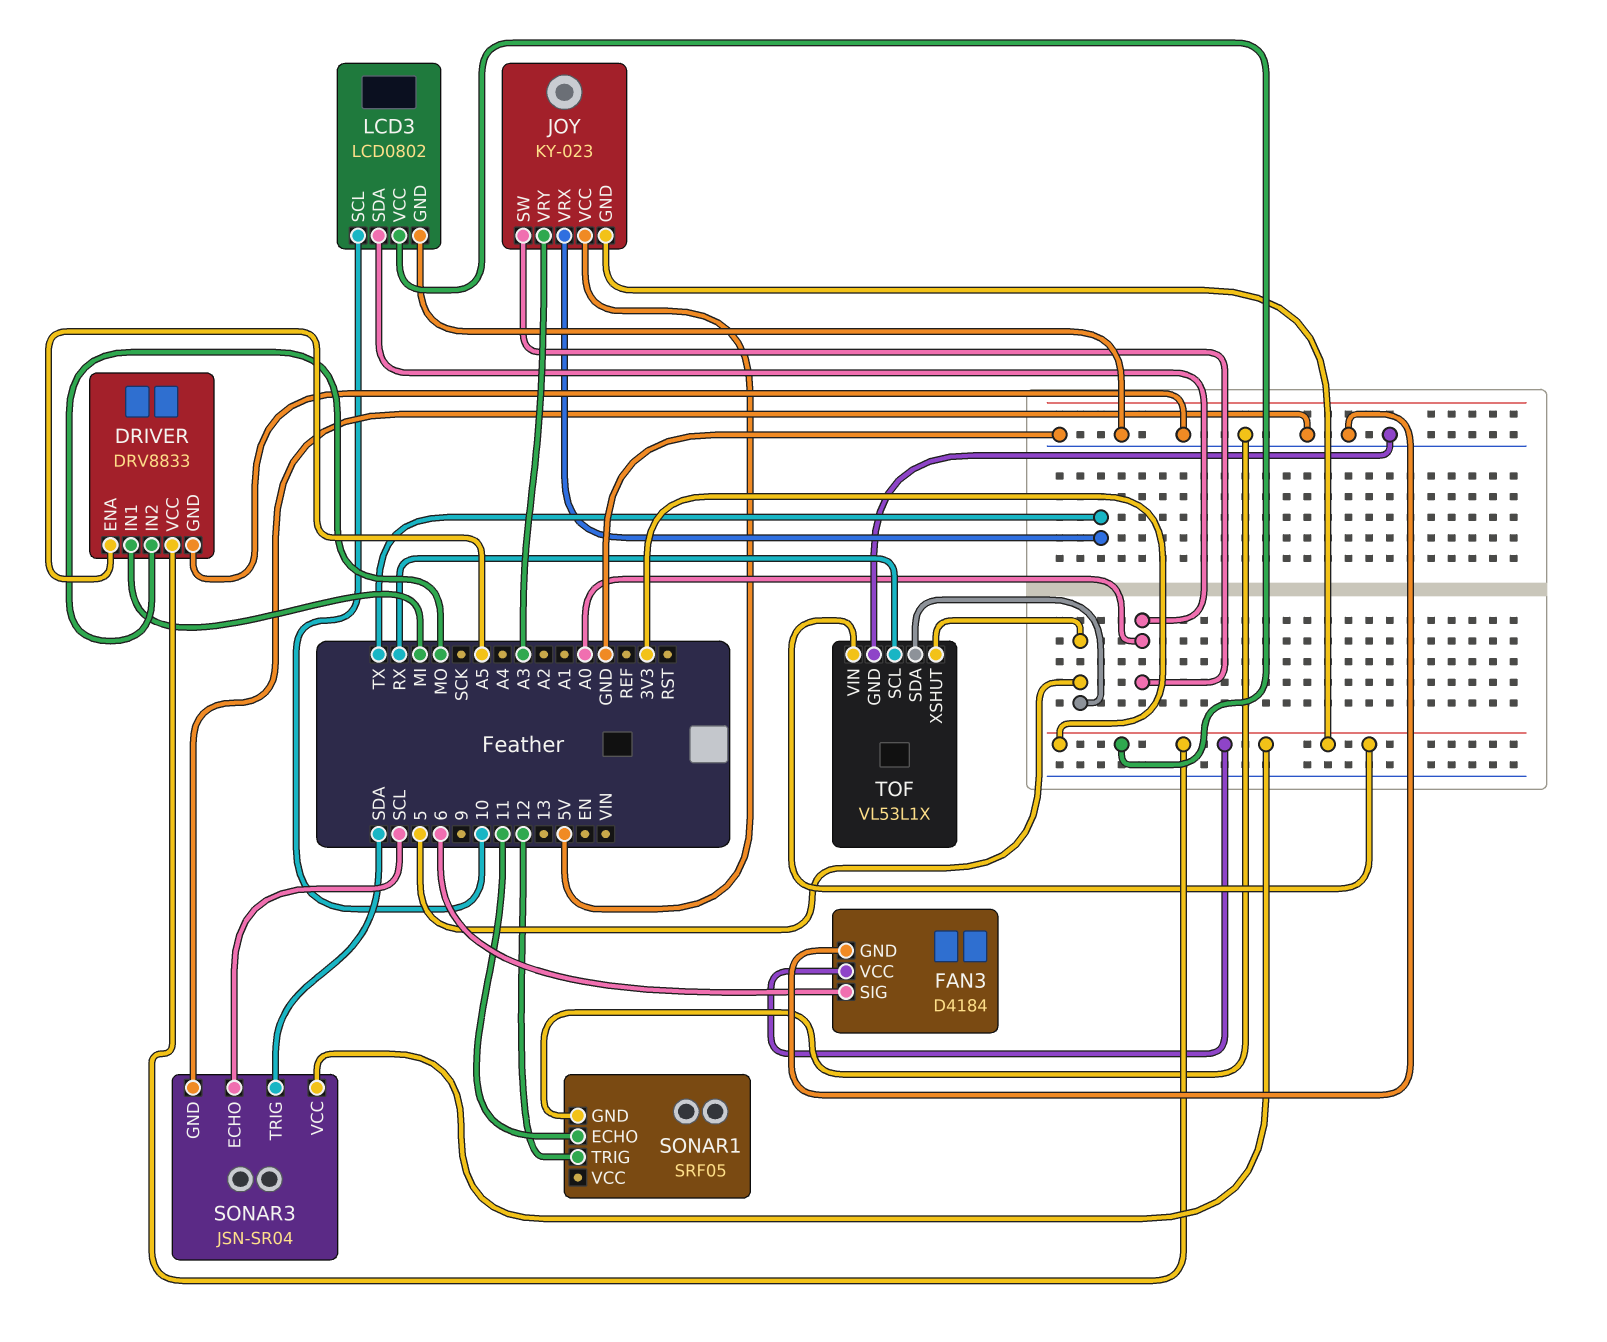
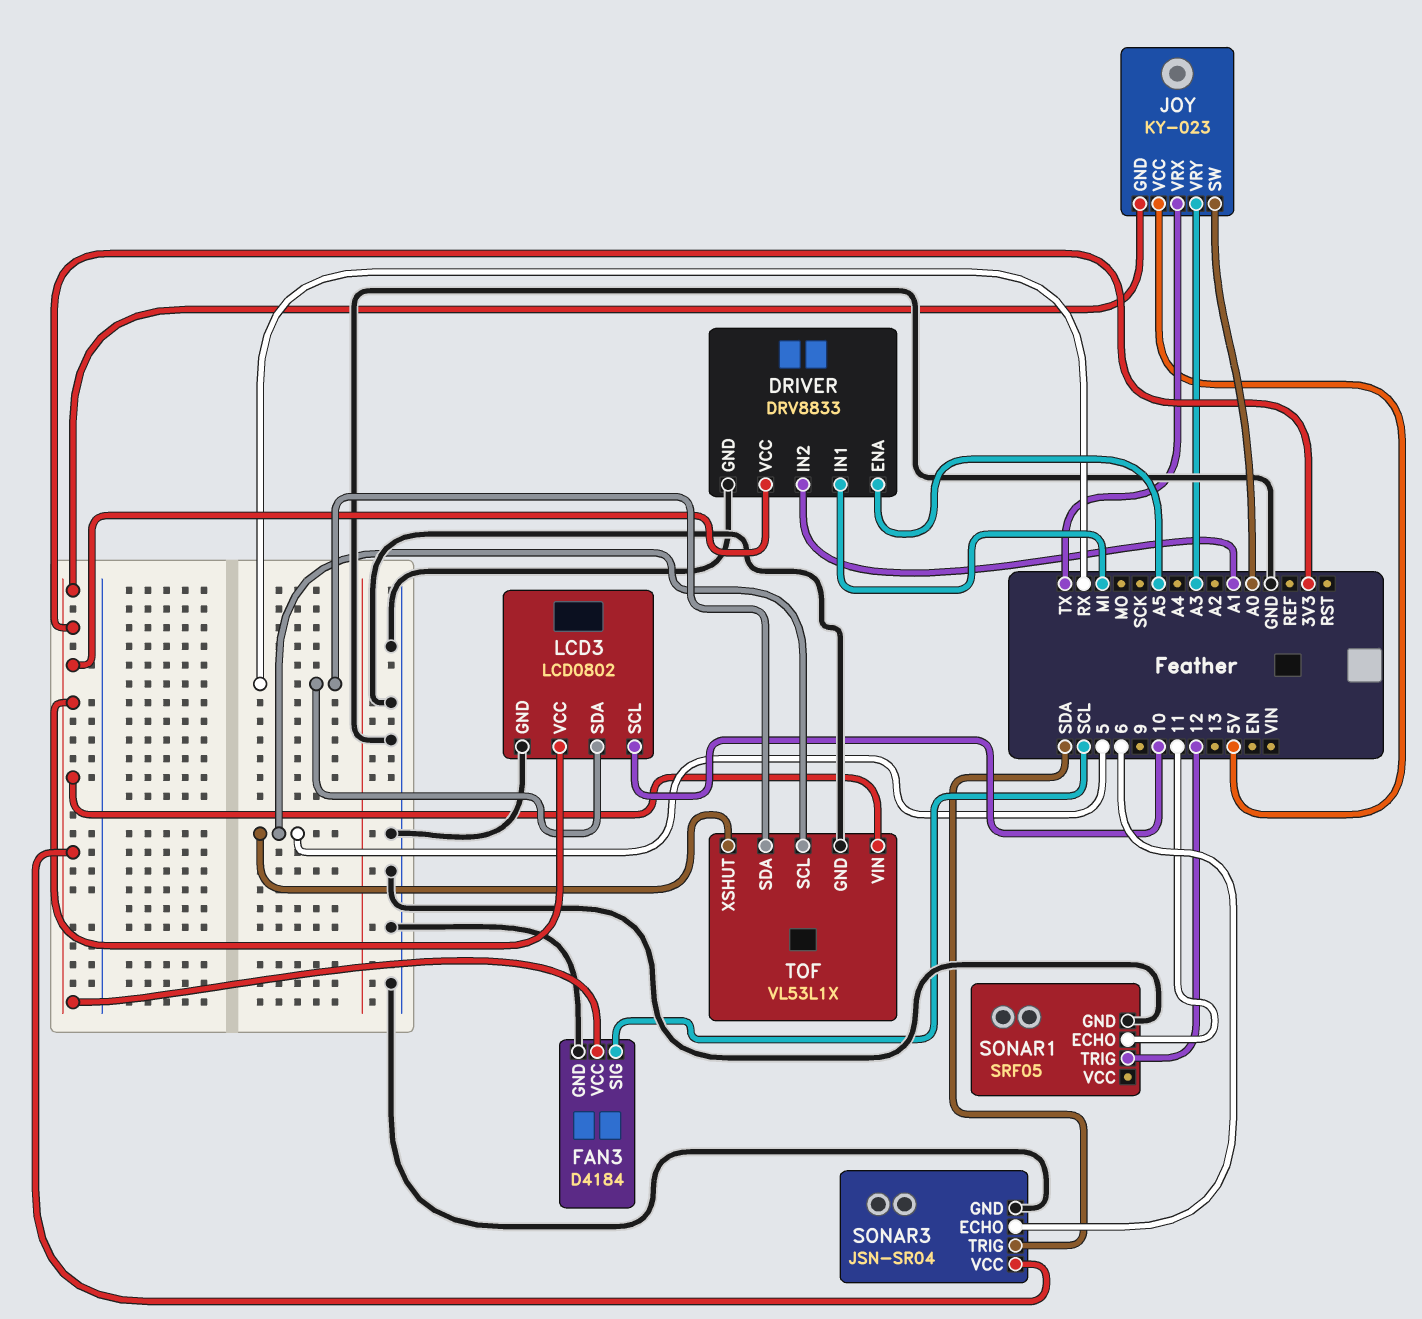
DRIVER pin IN2: MO -> A1
FAN3 pin SIG: 6 -> SCL
LCD3 pin SDA: A0 -> RX
SONAR3 pin ECHO: SCL -> 6
TOF pin SCL: RX -> 5
TOF pin SDA: 5 -> RX

